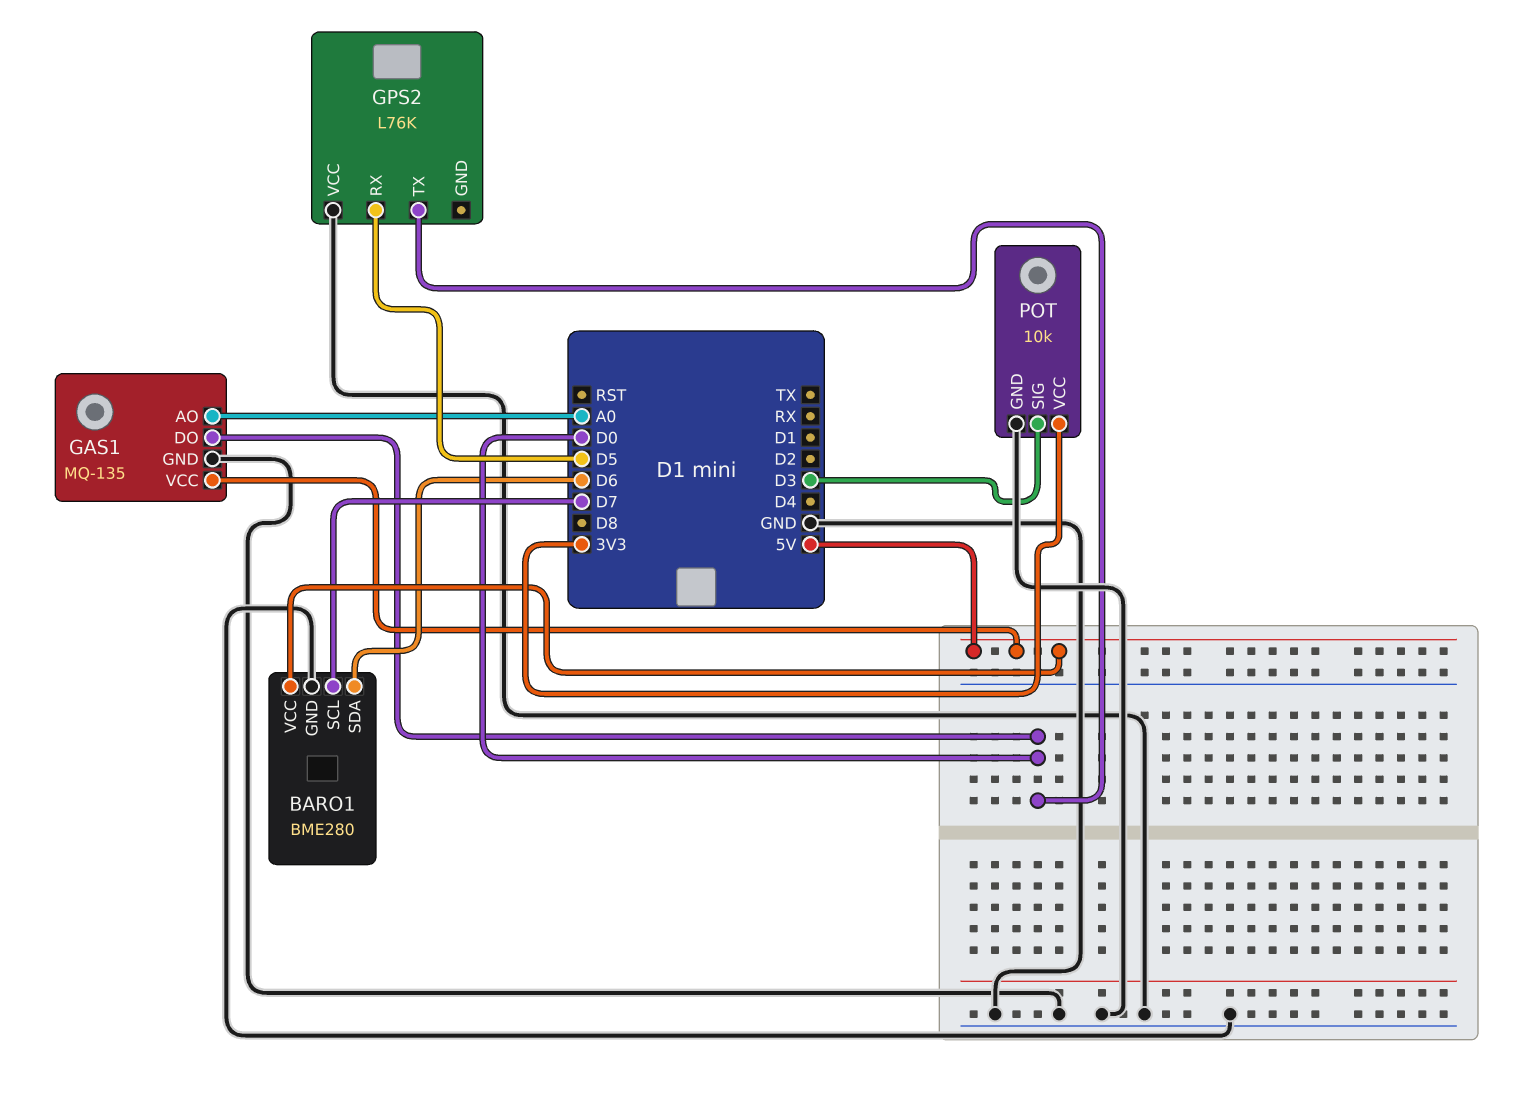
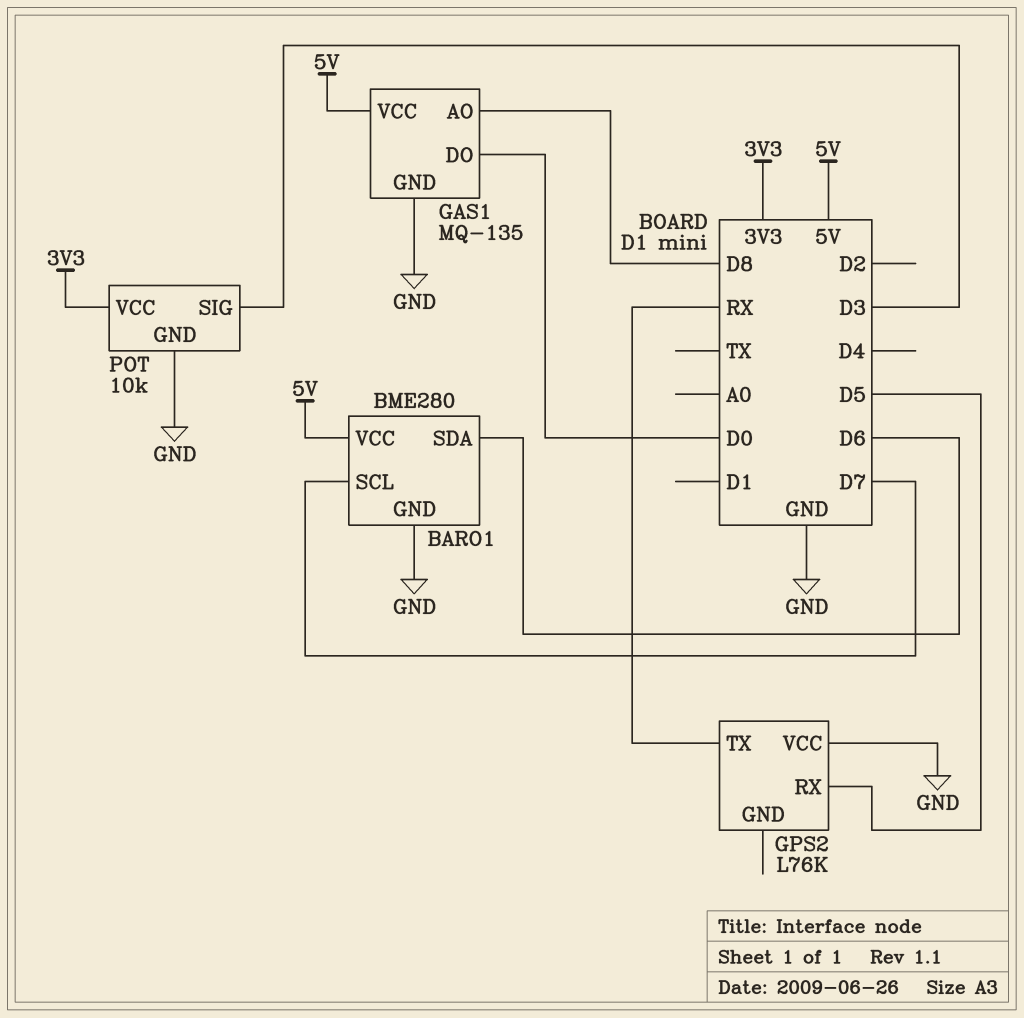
GAS1 pin AO: A0 -> D8
GPS2 pin TX: D0 -> RX

